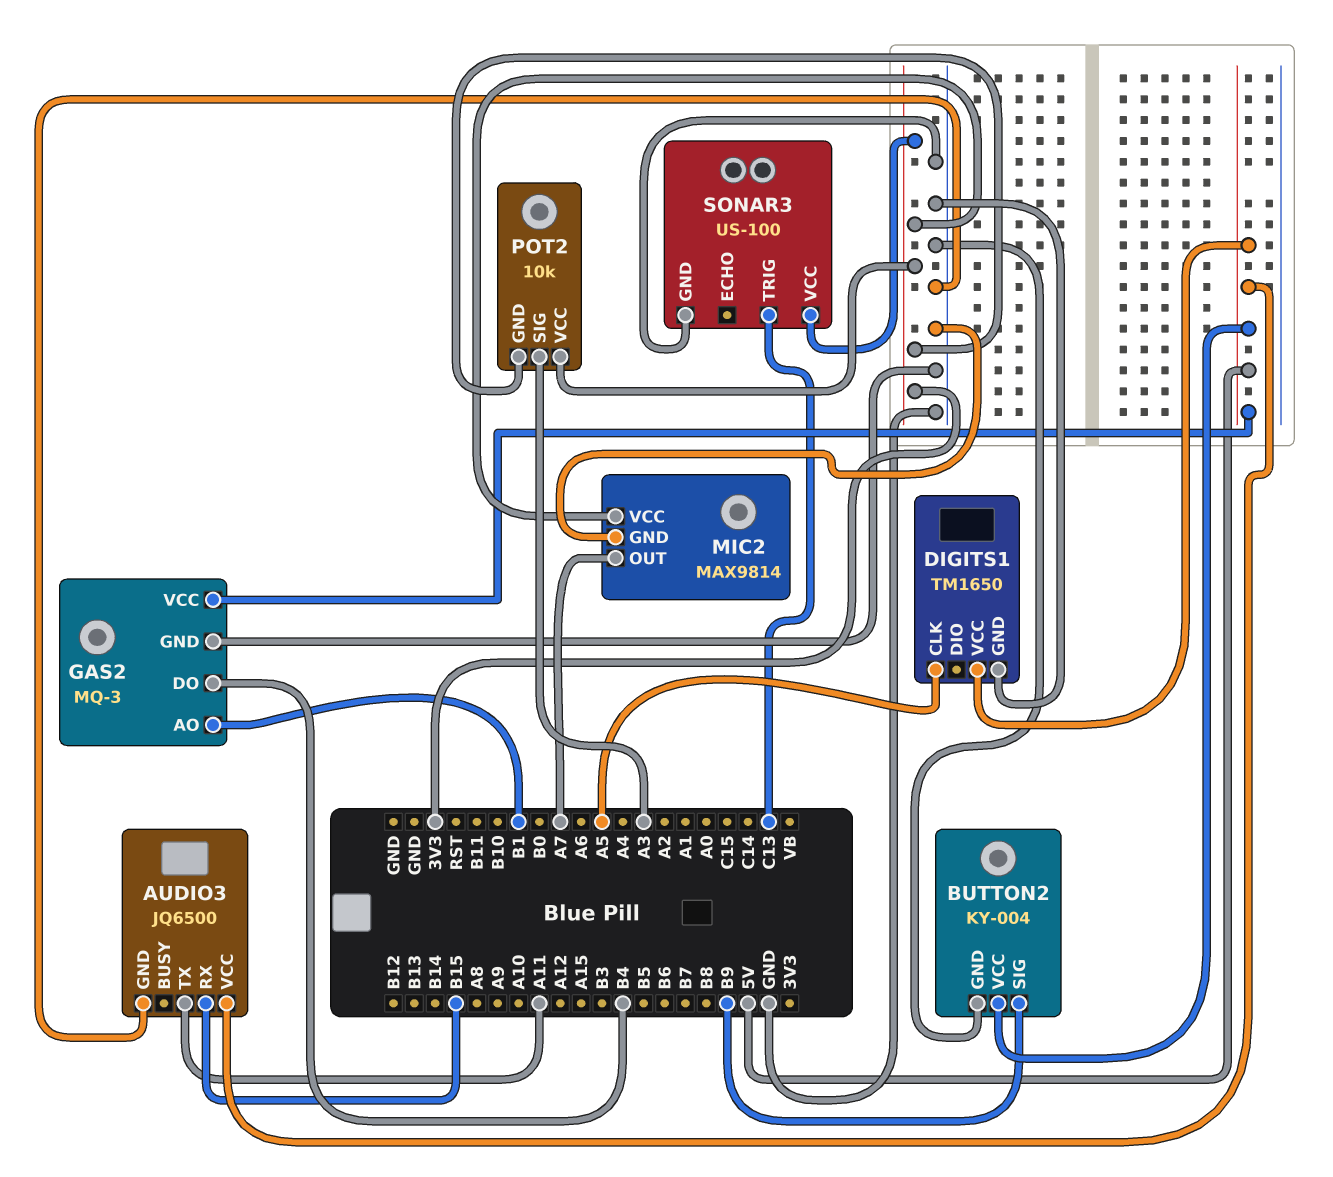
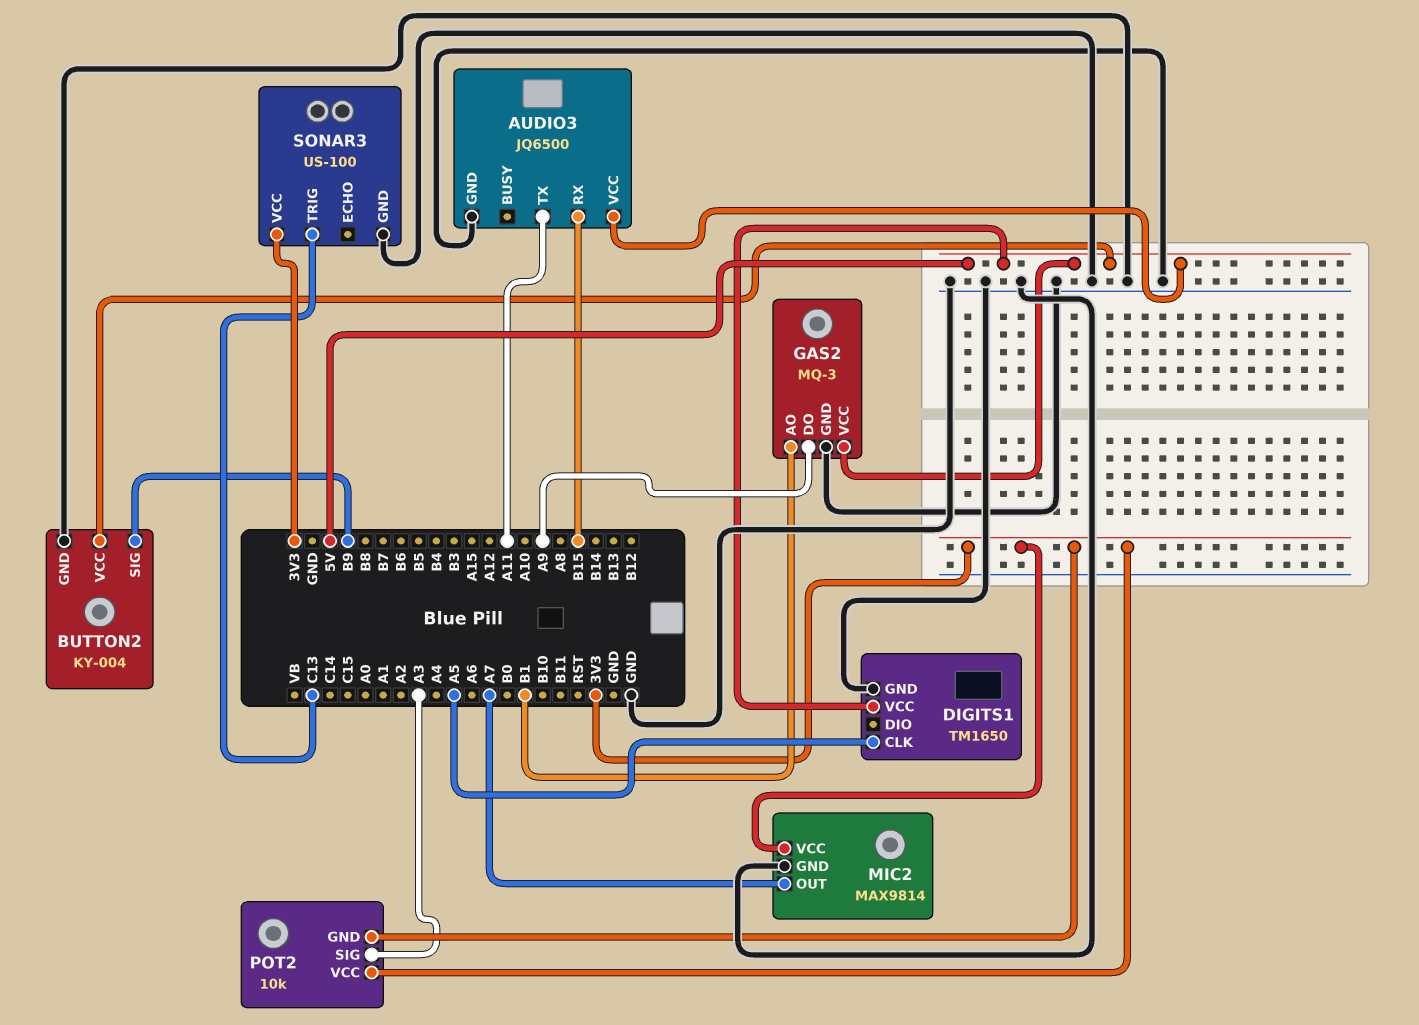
GAS2 pin DO: B4 -> A9

